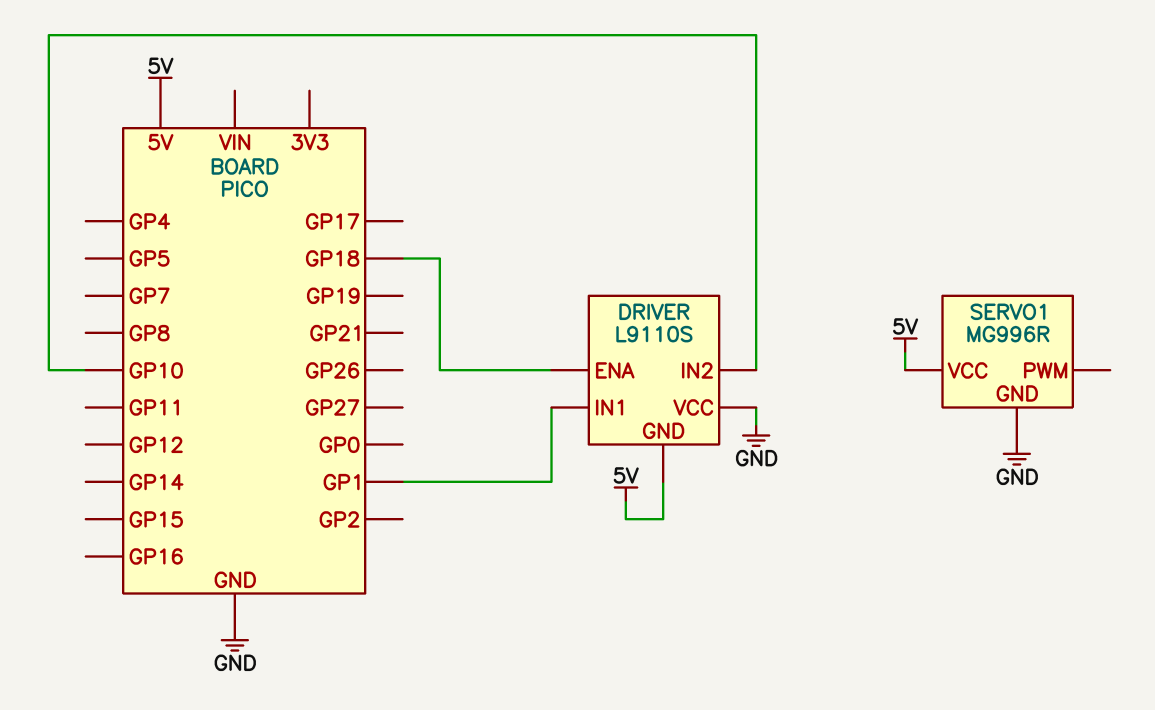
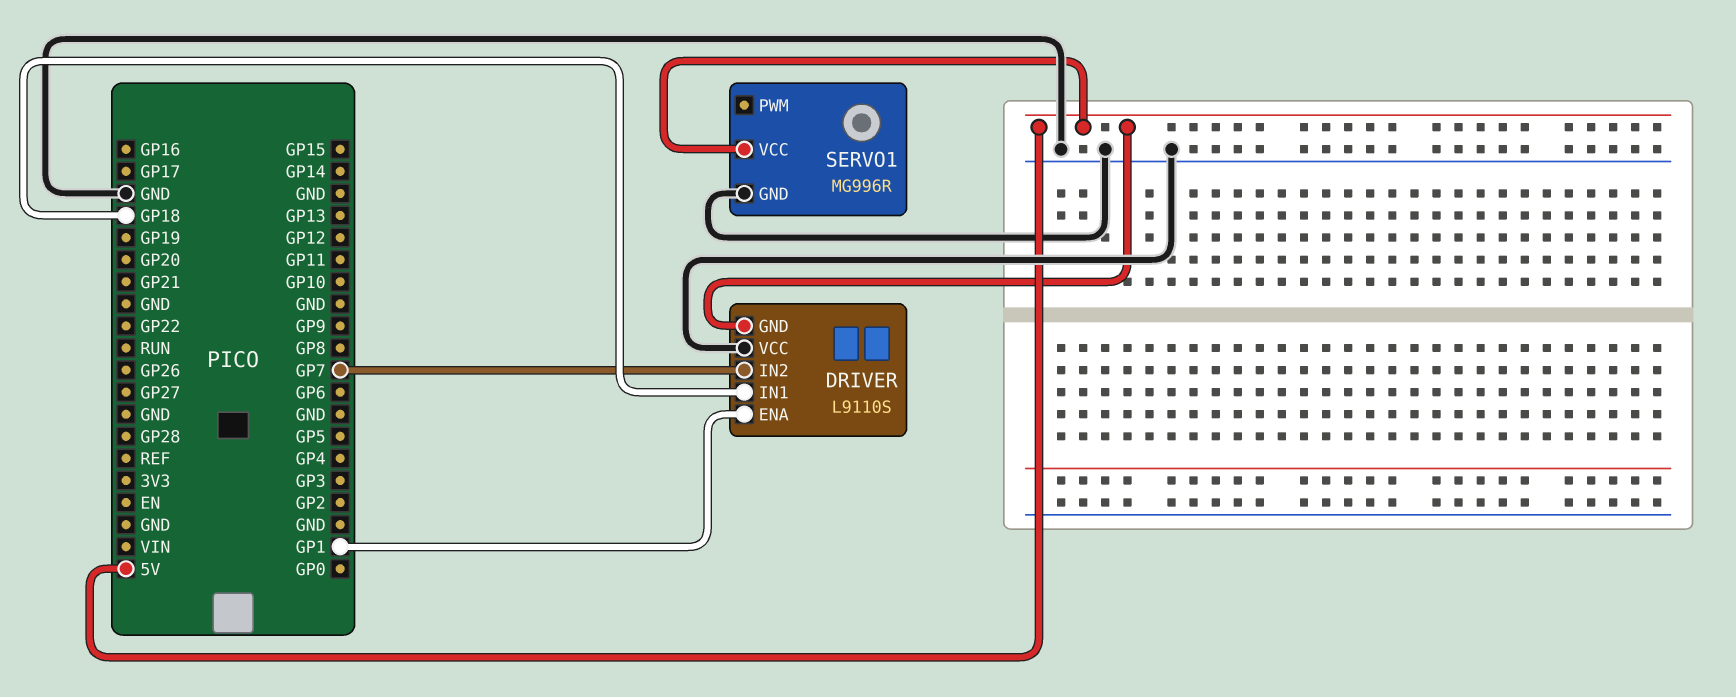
DRIVER pin ENA: GP18 -> GP1
DRIVER pin IN1: GP1 -> GP18
DRIVER pin IN2: GP10 -> GP7

